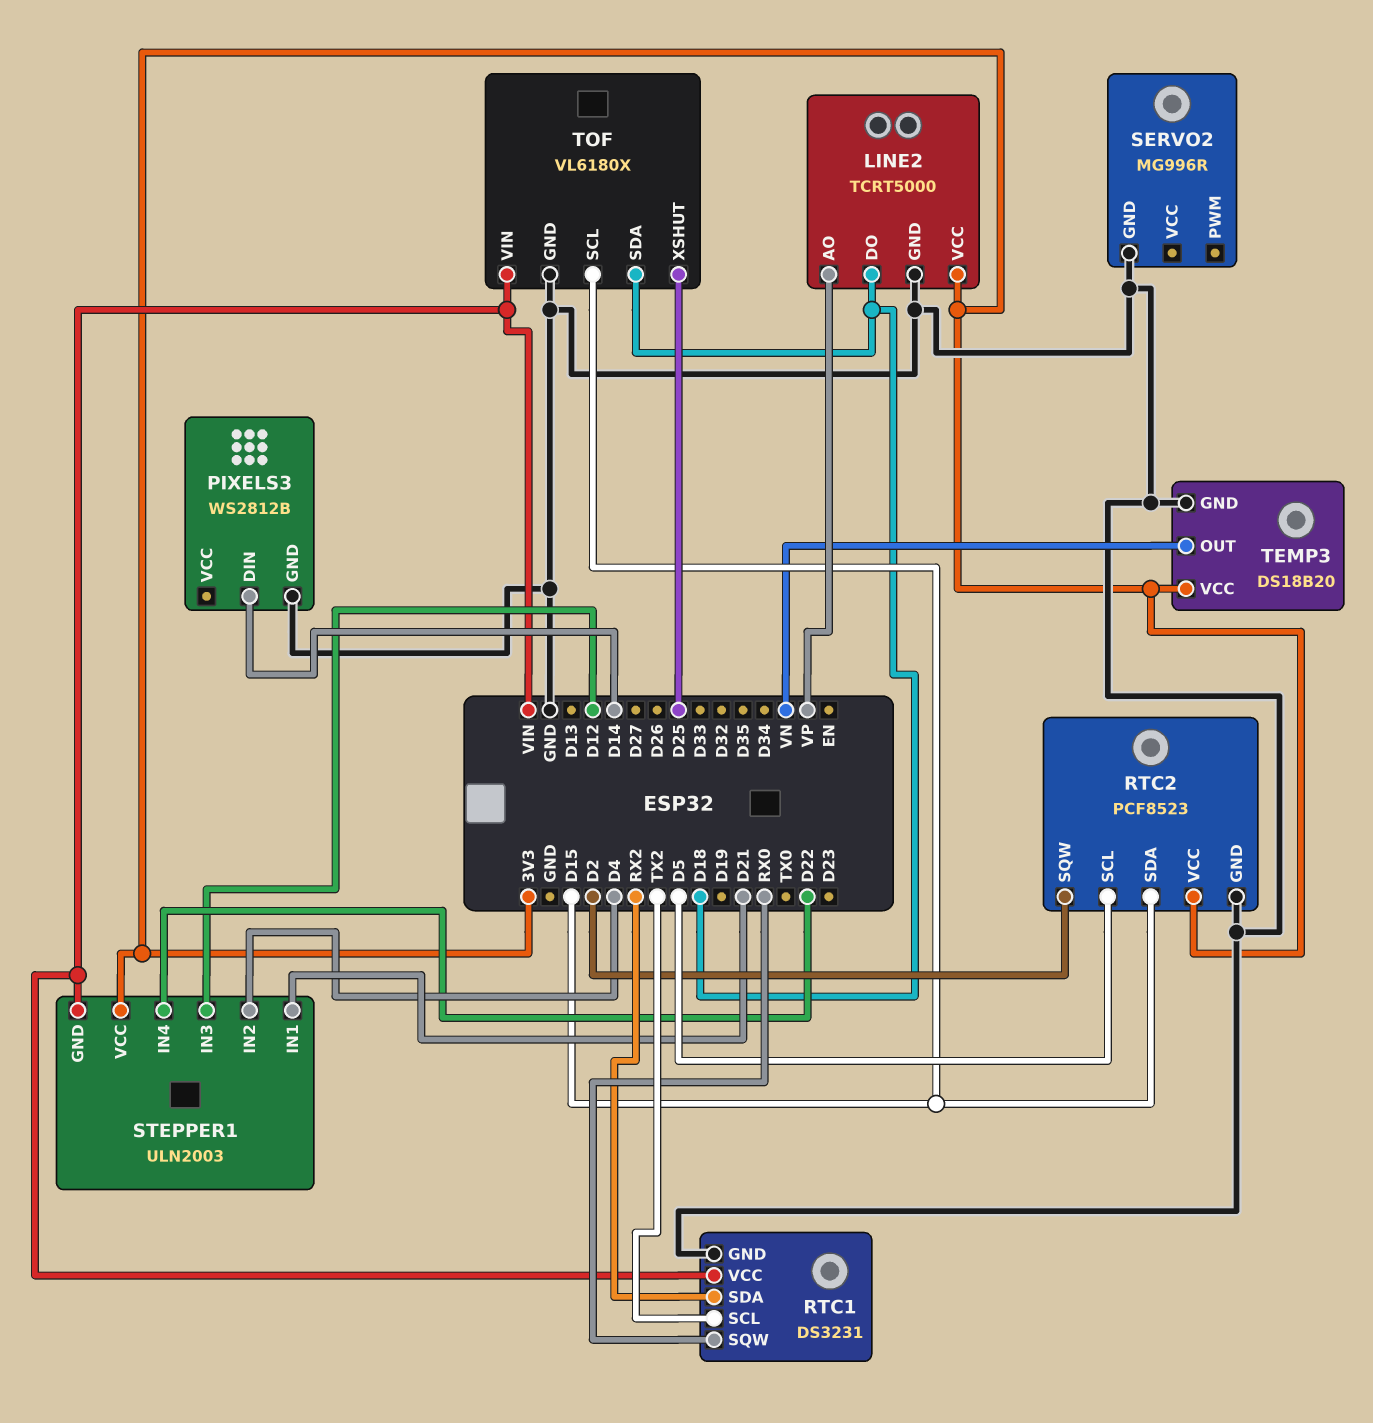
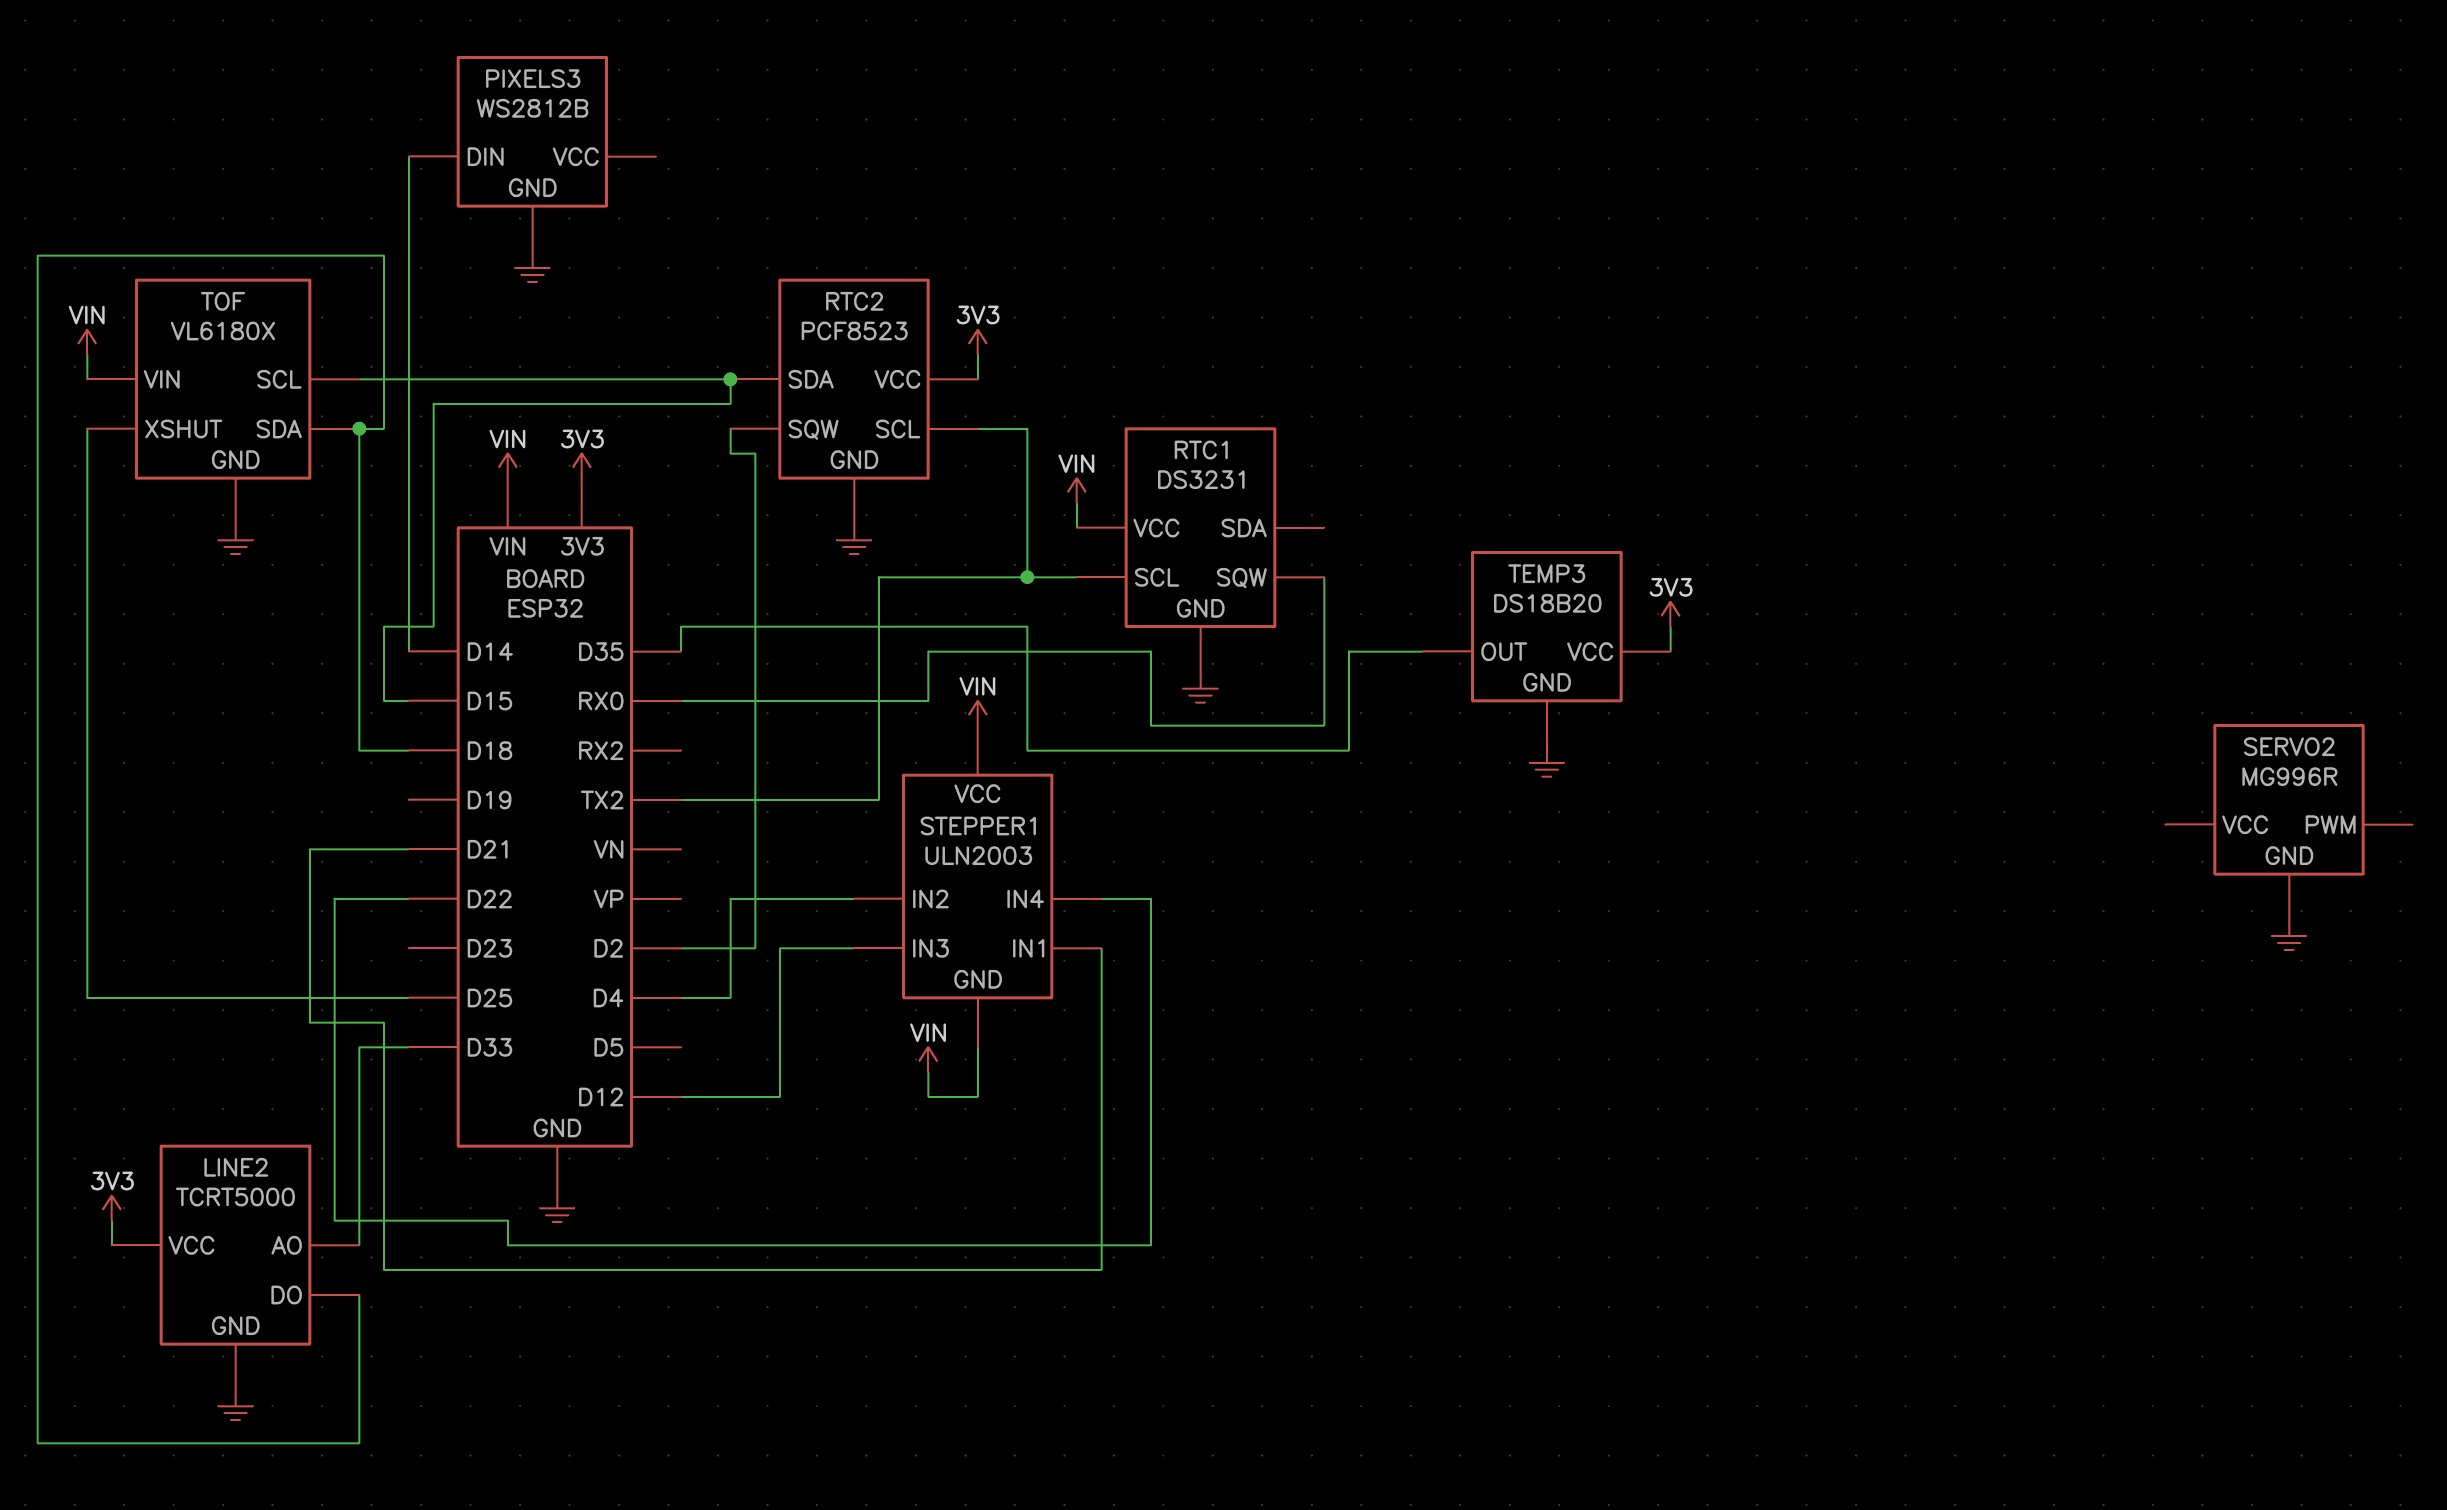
LINE2 pin AO: VP -> D33
RTC1 pin SDA: RX2 -> none
RTC2 pin SCL: D5 -> TX2
STEPPER1 pin VCC: 3V3 -> VIN
TEMP3 pin OUT: VN -> D35

